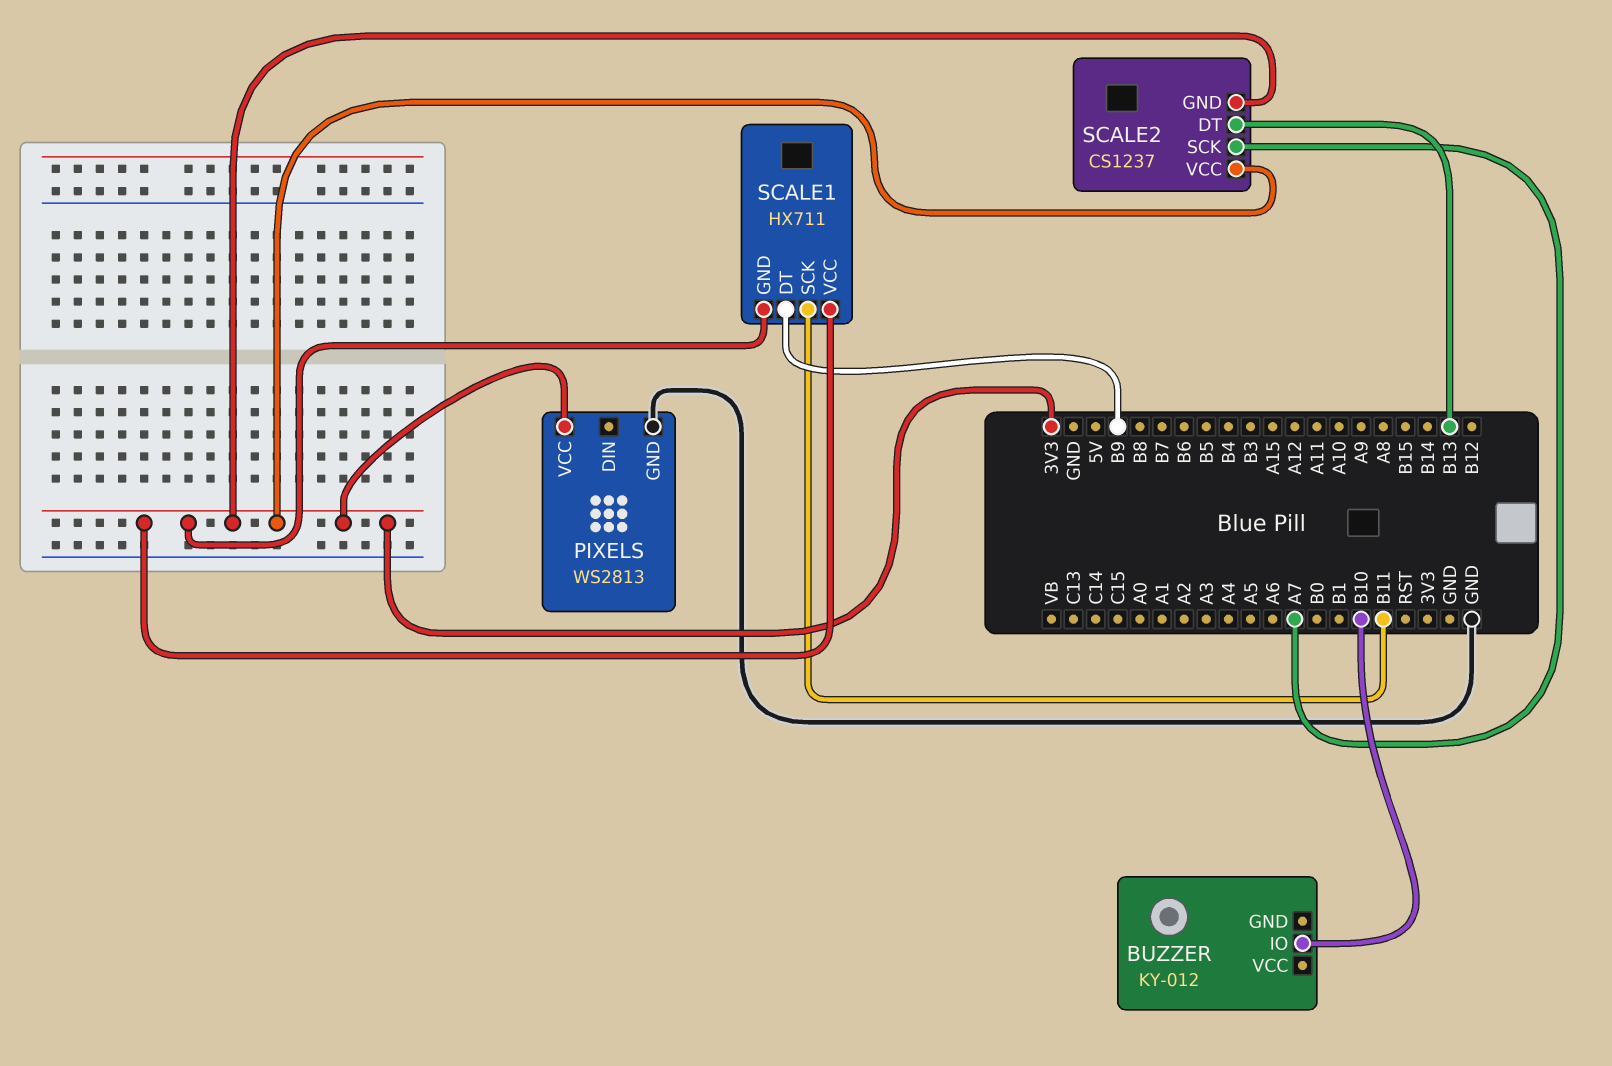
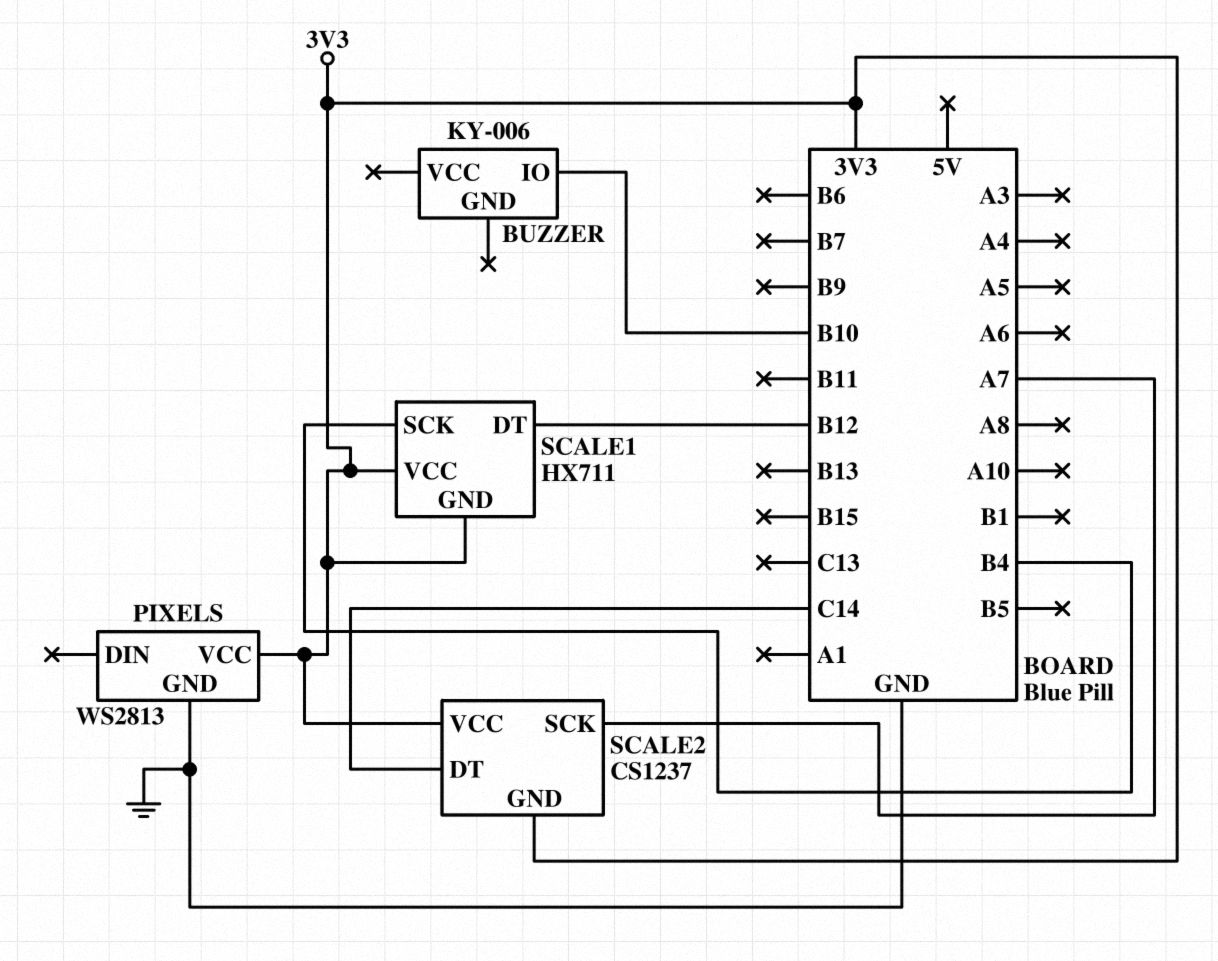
BUZZER: KY-012 -> KY-006
SCALE1 pin DT: B9 -> B12
SCALE1 pin SCK: B11 -> B4
SCALE2 pin DT: B13 -> C14

